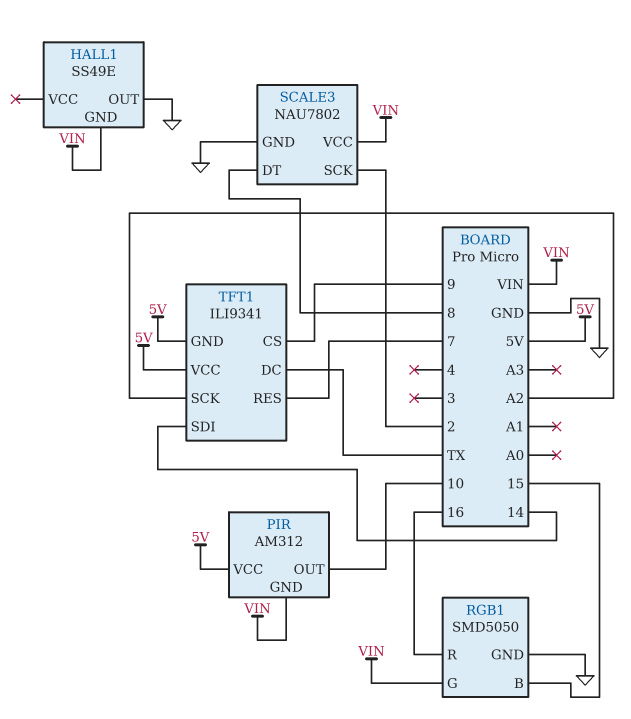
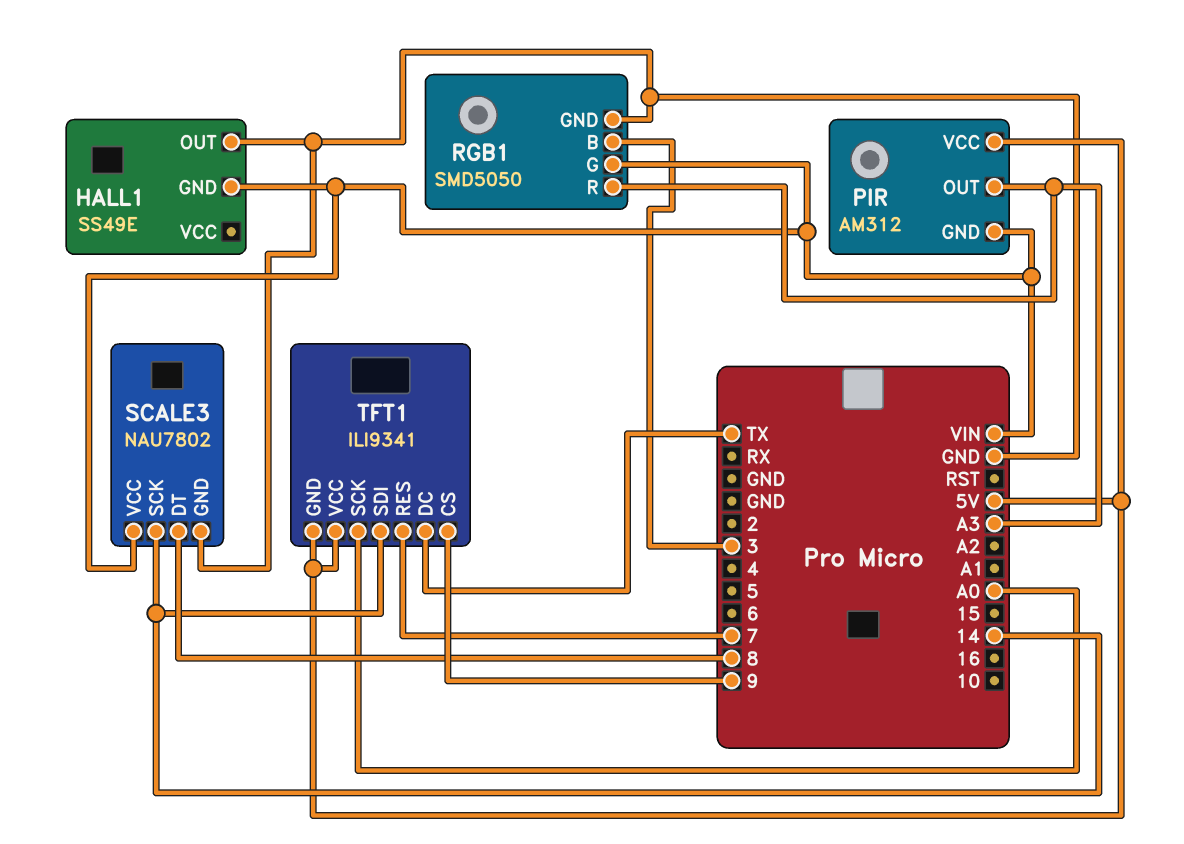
PIR pin OUT: 10 -> A3
RGB1 pin B: 15 -> 3
RGB1 pin R: 16 -> A3
SCALE3 pin SCK: 2 -> 14
TFT1 pin SCK: A2 -> A0

